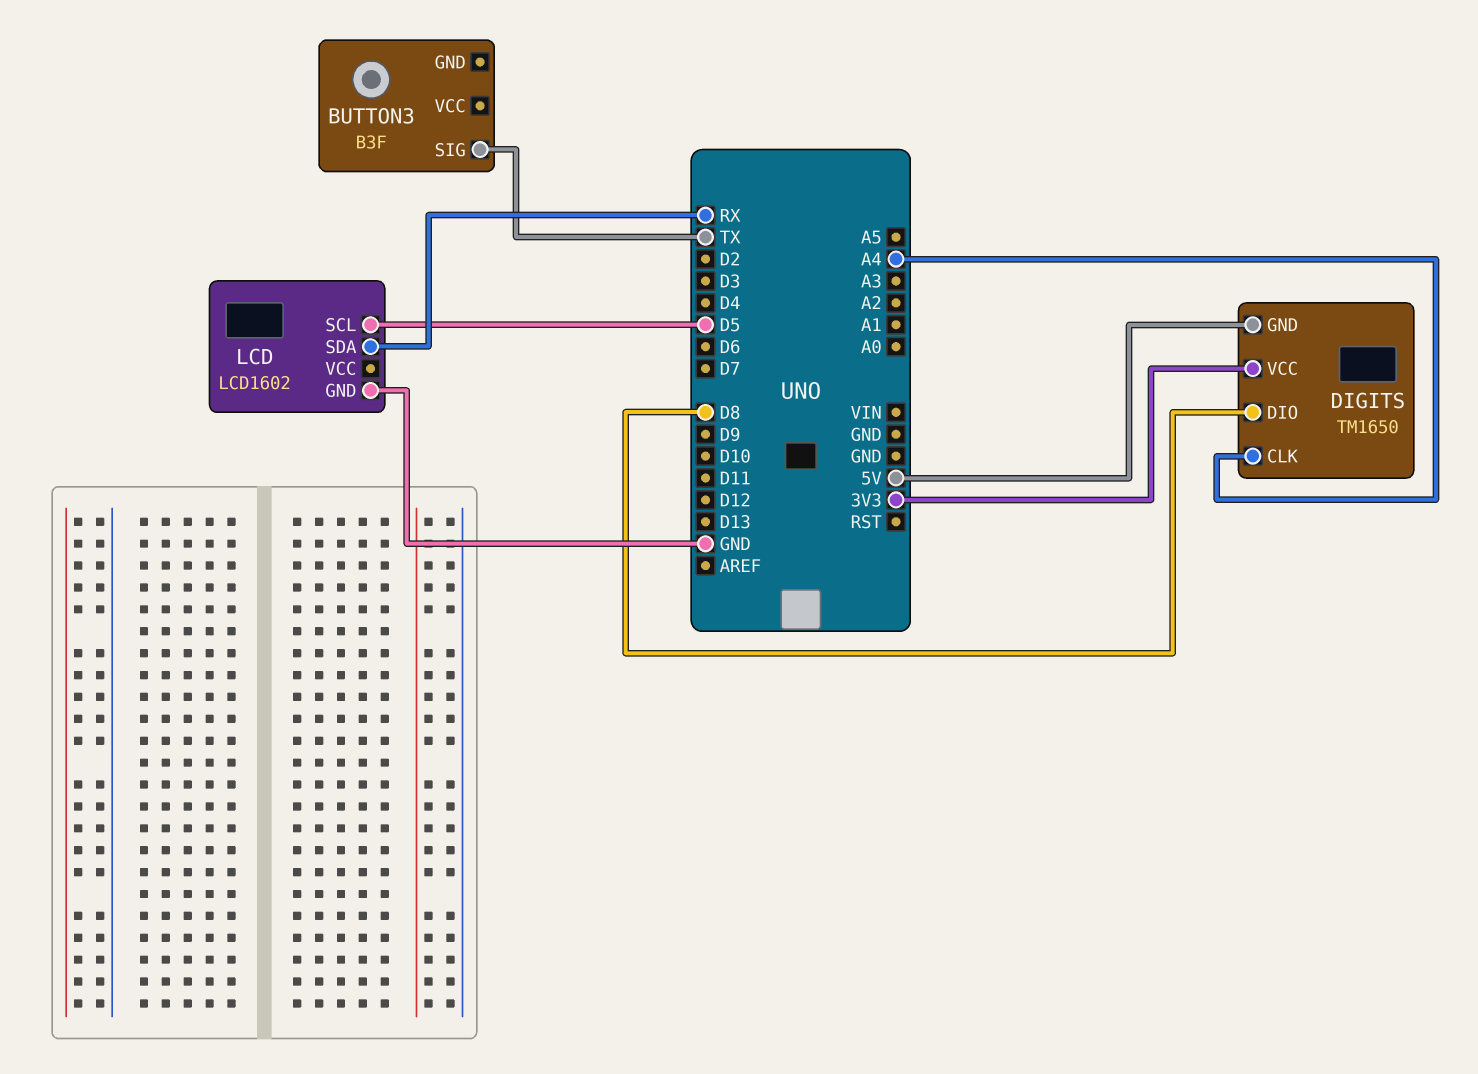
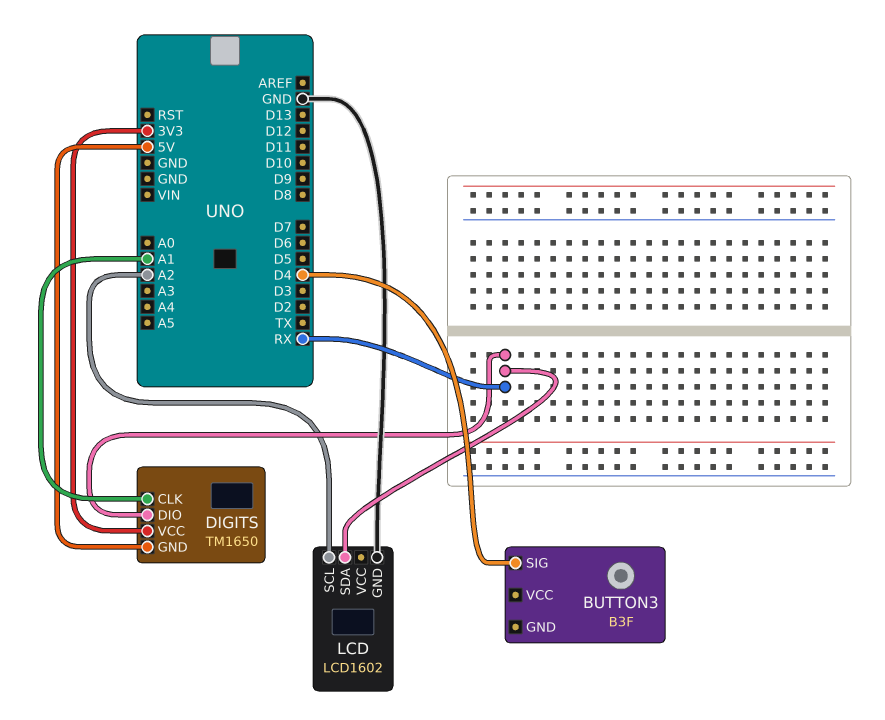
BUTTON3 pin SIG: TX -> D4
DIGITS pin CLK: A4 -> A1
DIGITS pin DIO: D8 -> RX
LCD pin SCL: D5 -> A2

